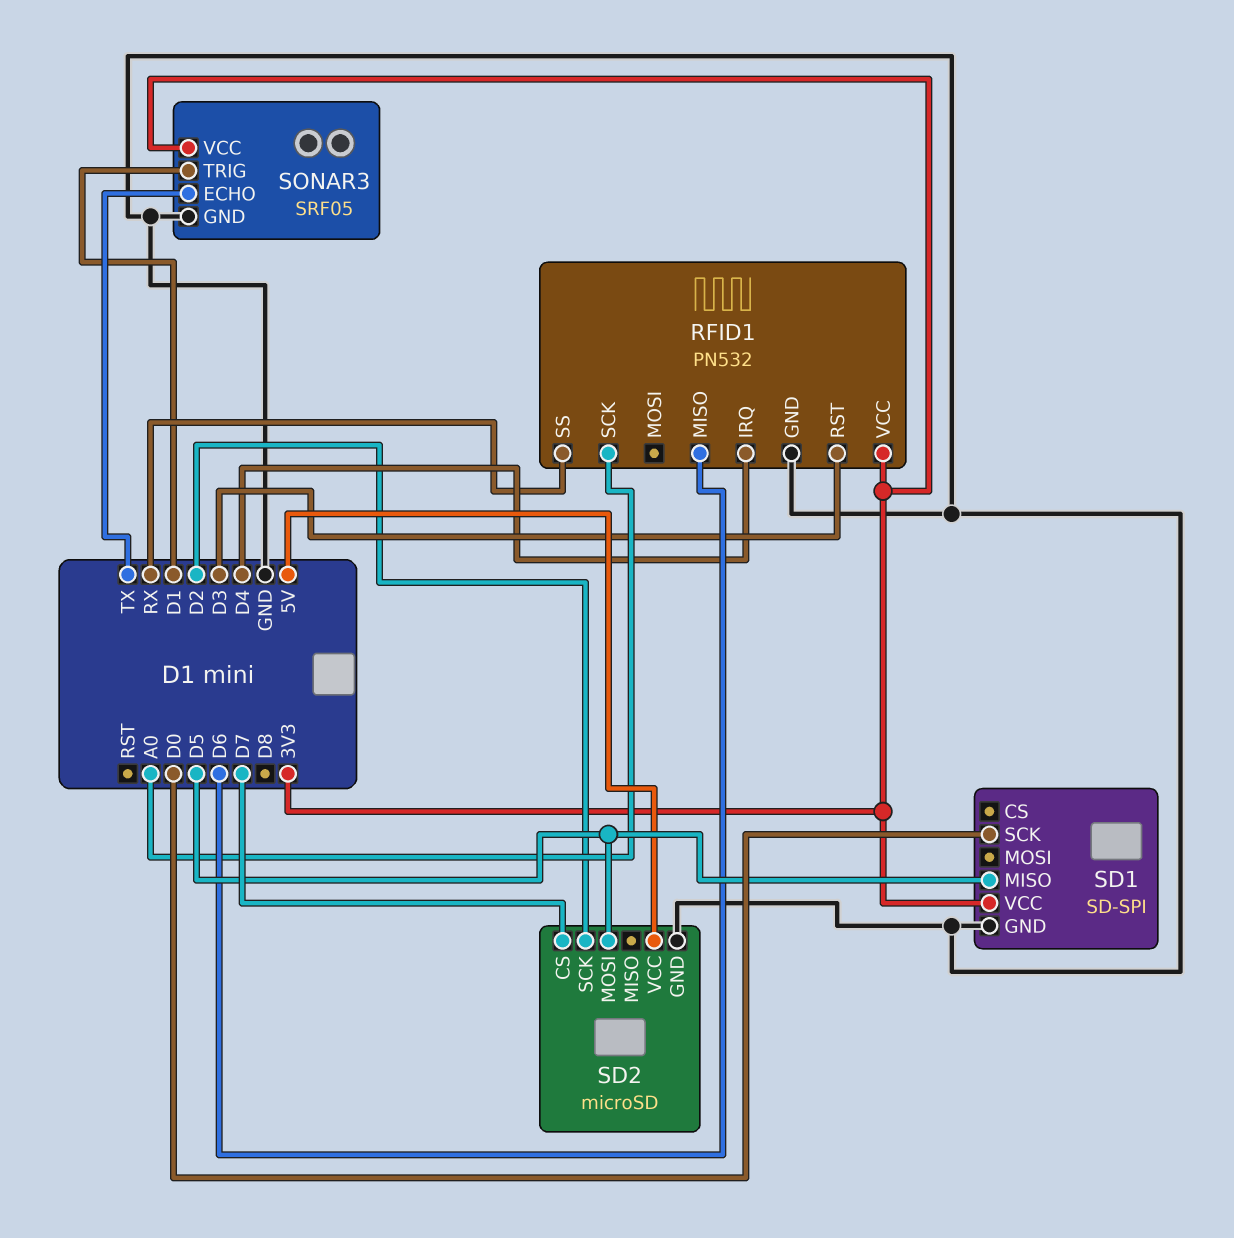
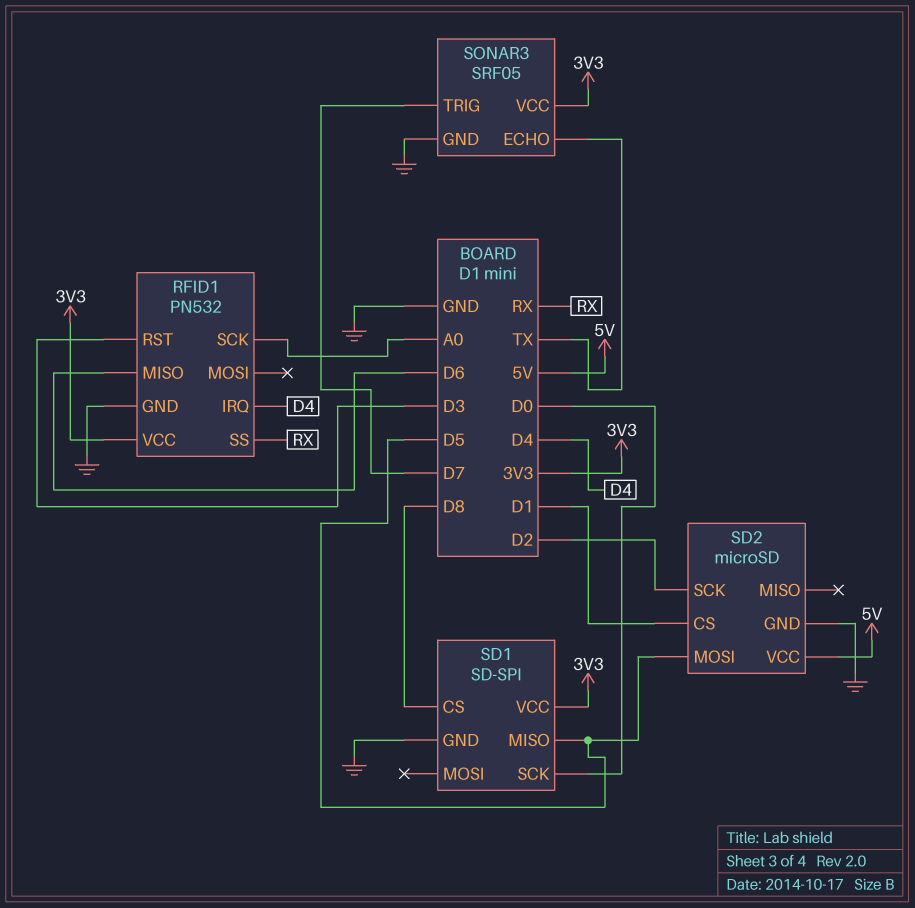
SD1 pin CS: none -> D8
SD2 pin CS: D7 -> D1
SONAR3 pin TRIG: D1 -> D7

